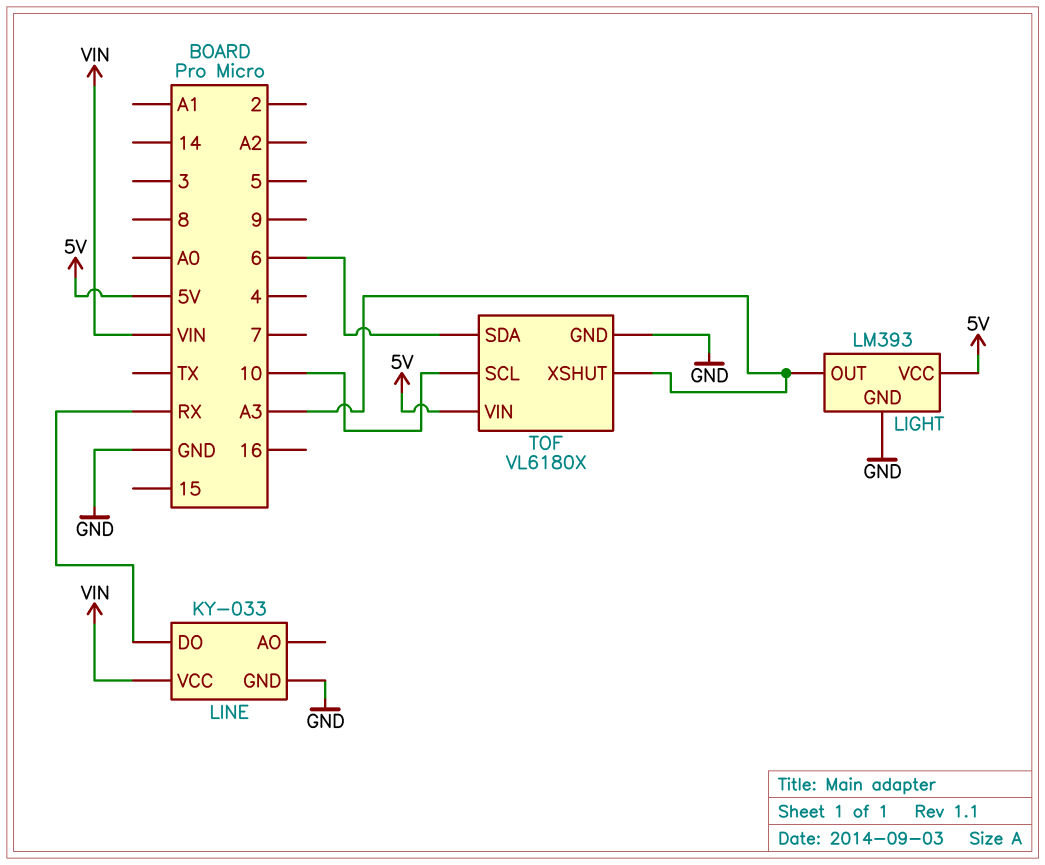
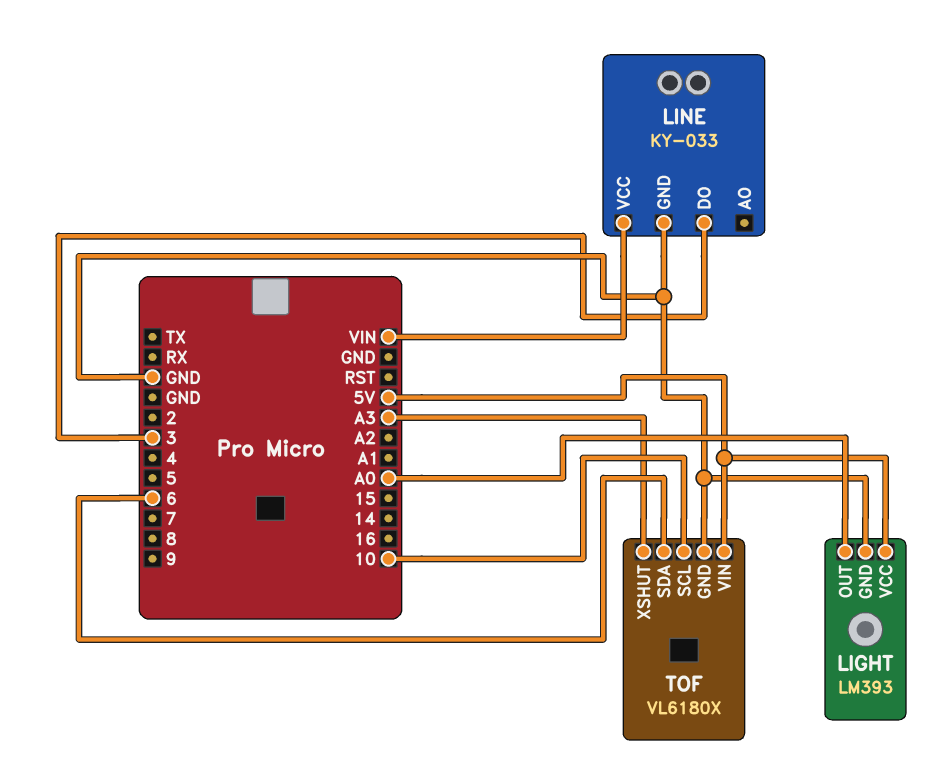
LIGHT pin OUT: A3 -> A0
LINE pin DO: RX -> 3

